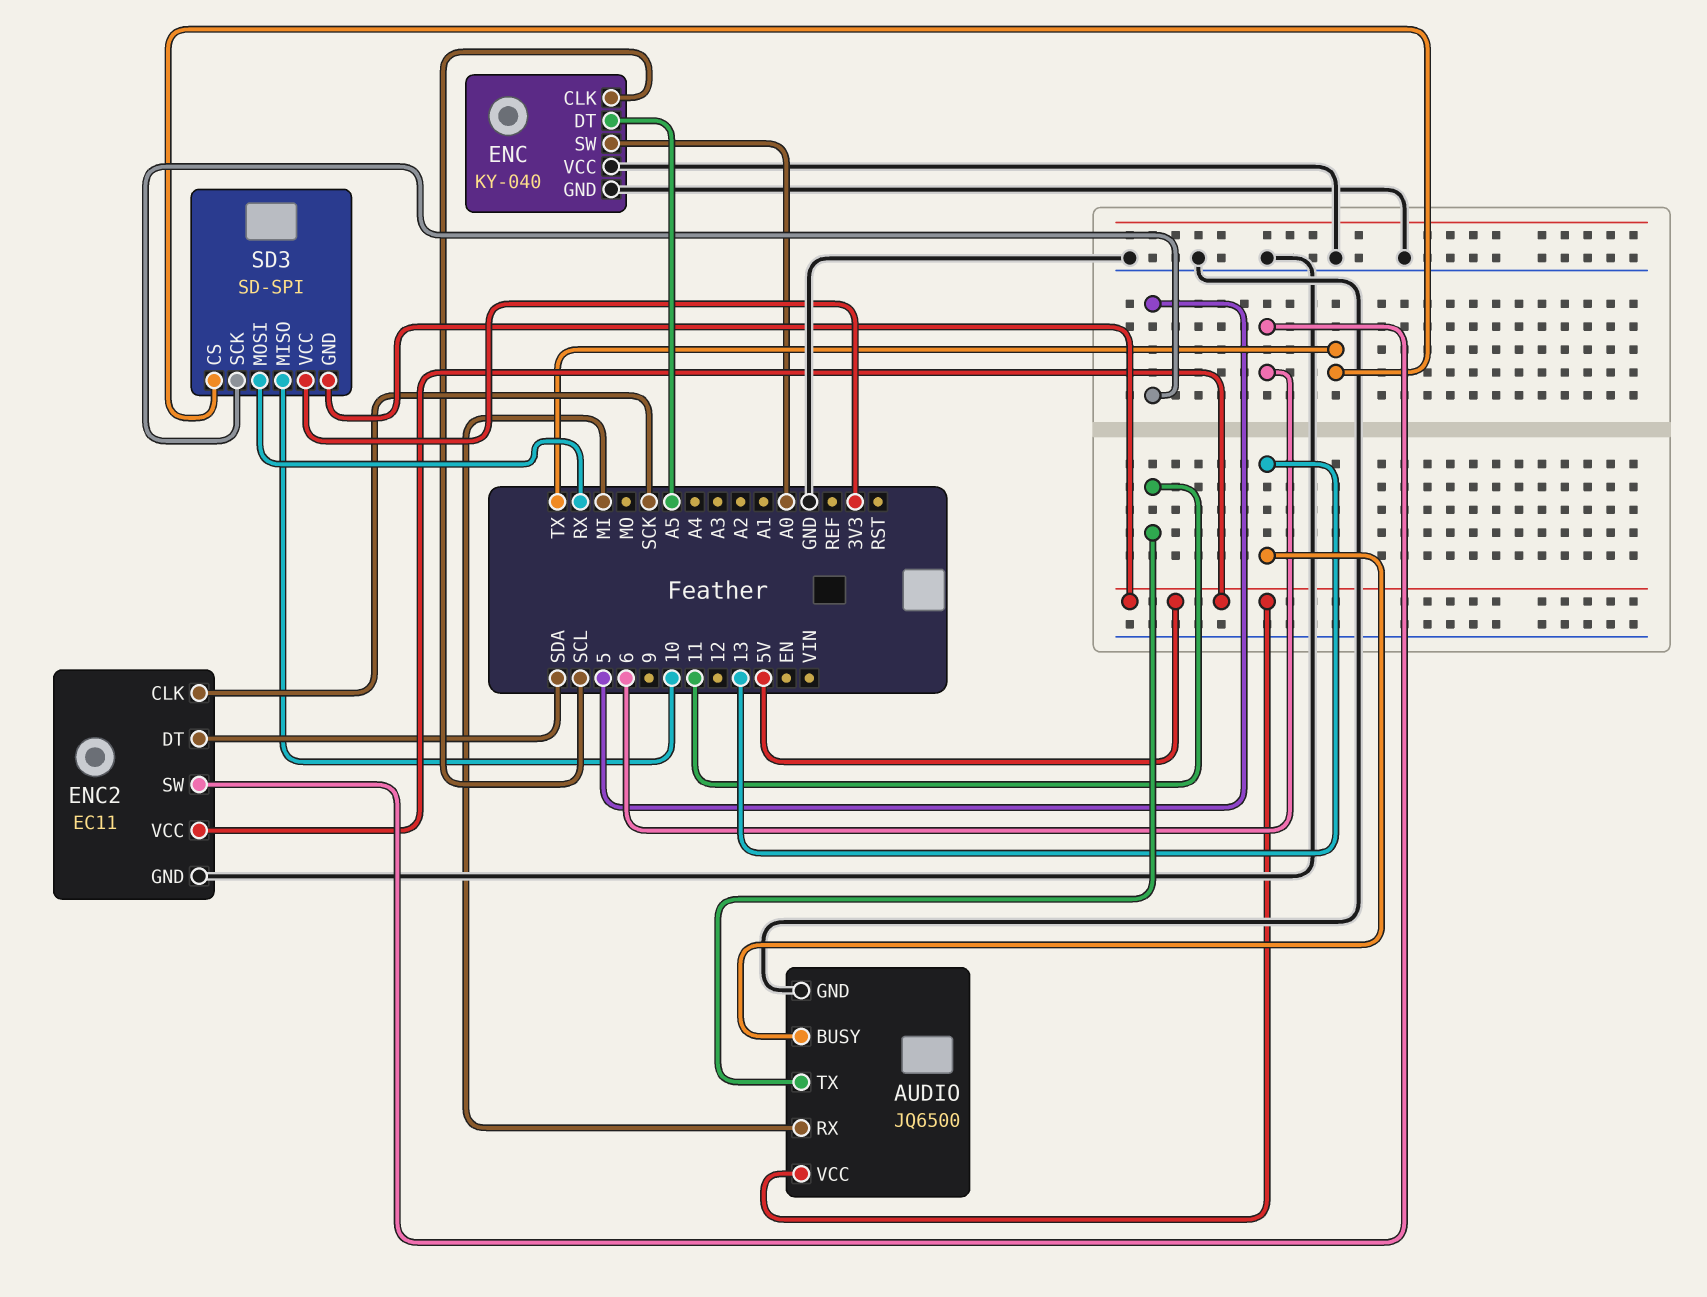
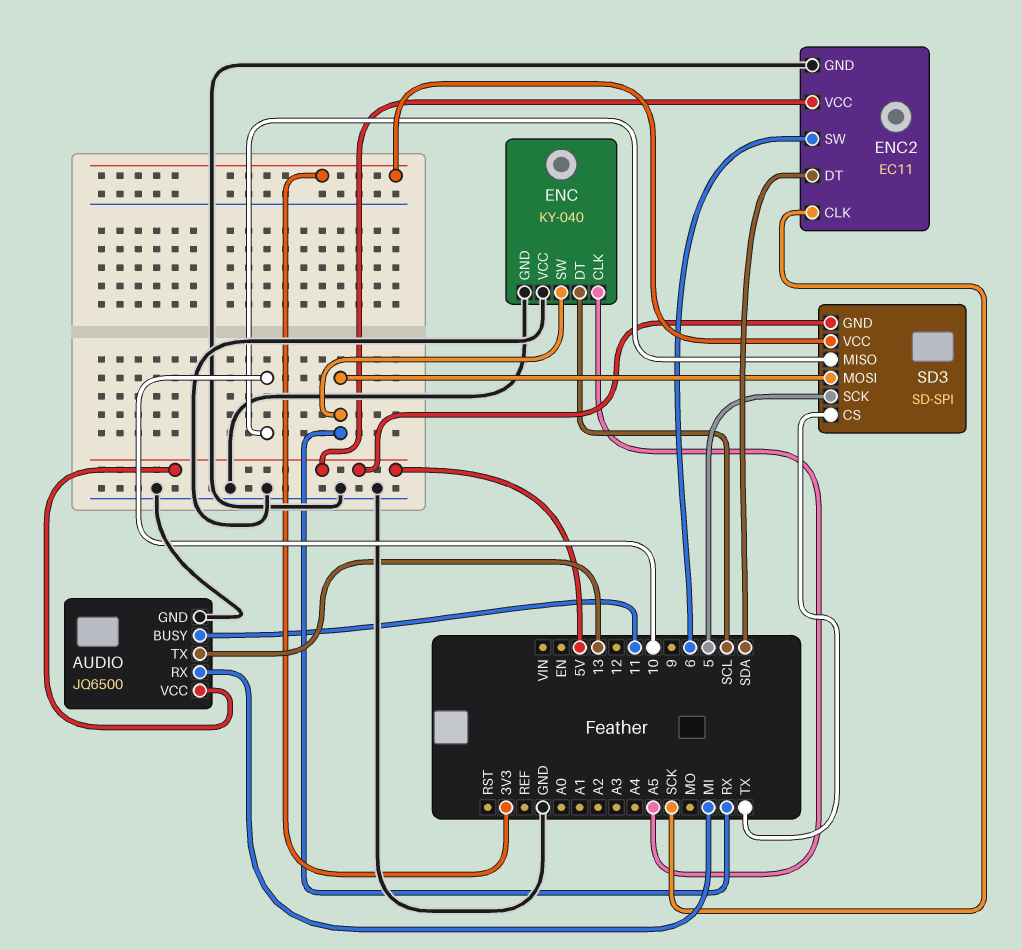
AUDIO pin BUSY: 13 -> 11
AUDIO pin TX: 11 -> 13
ENC pin CLK: SCL -> A5
ENC pin DT: A5 -> SCL
ENC pin SW: A0 -> RX

